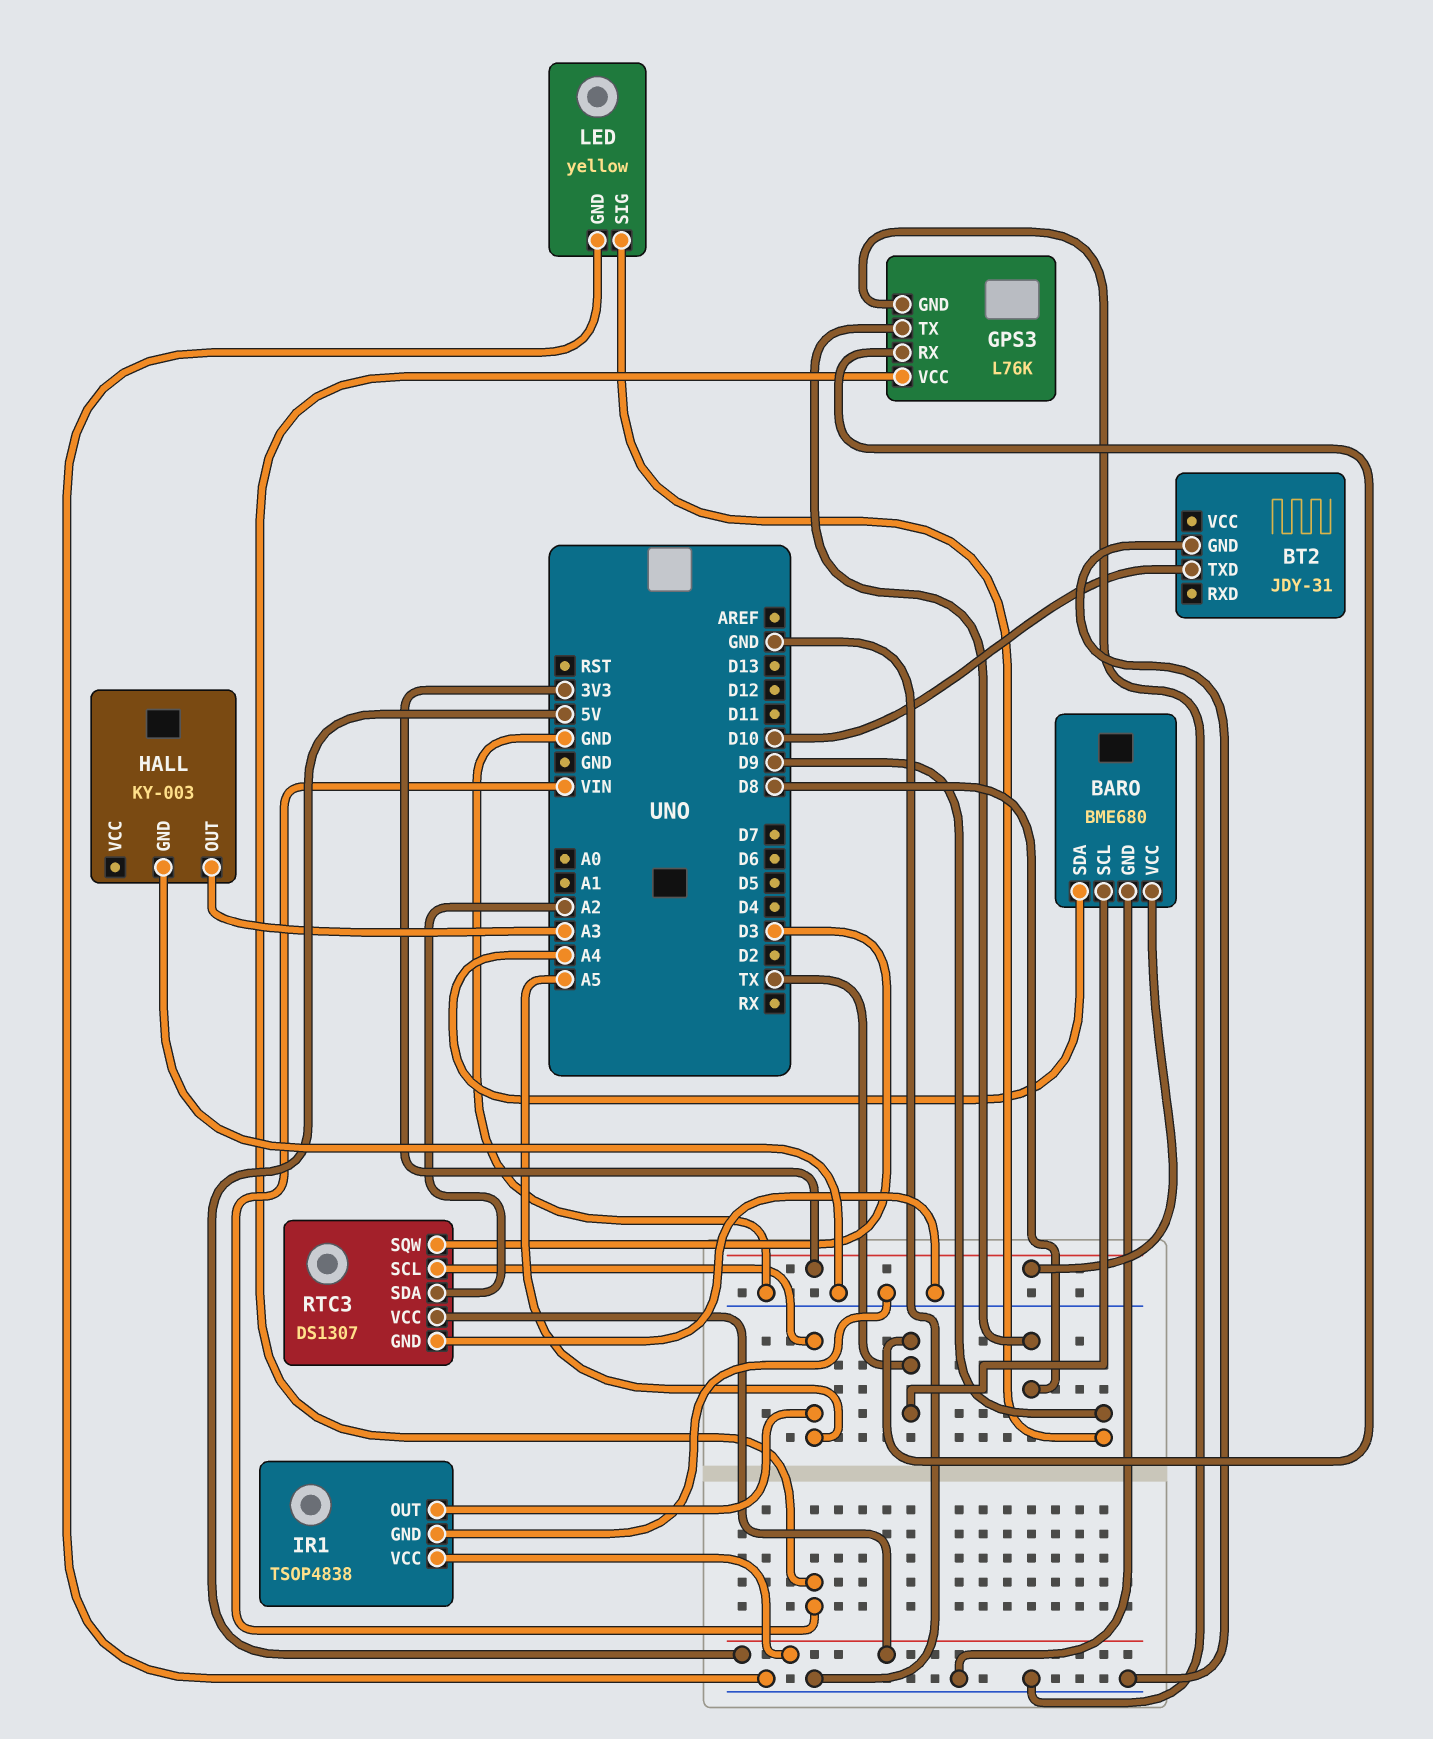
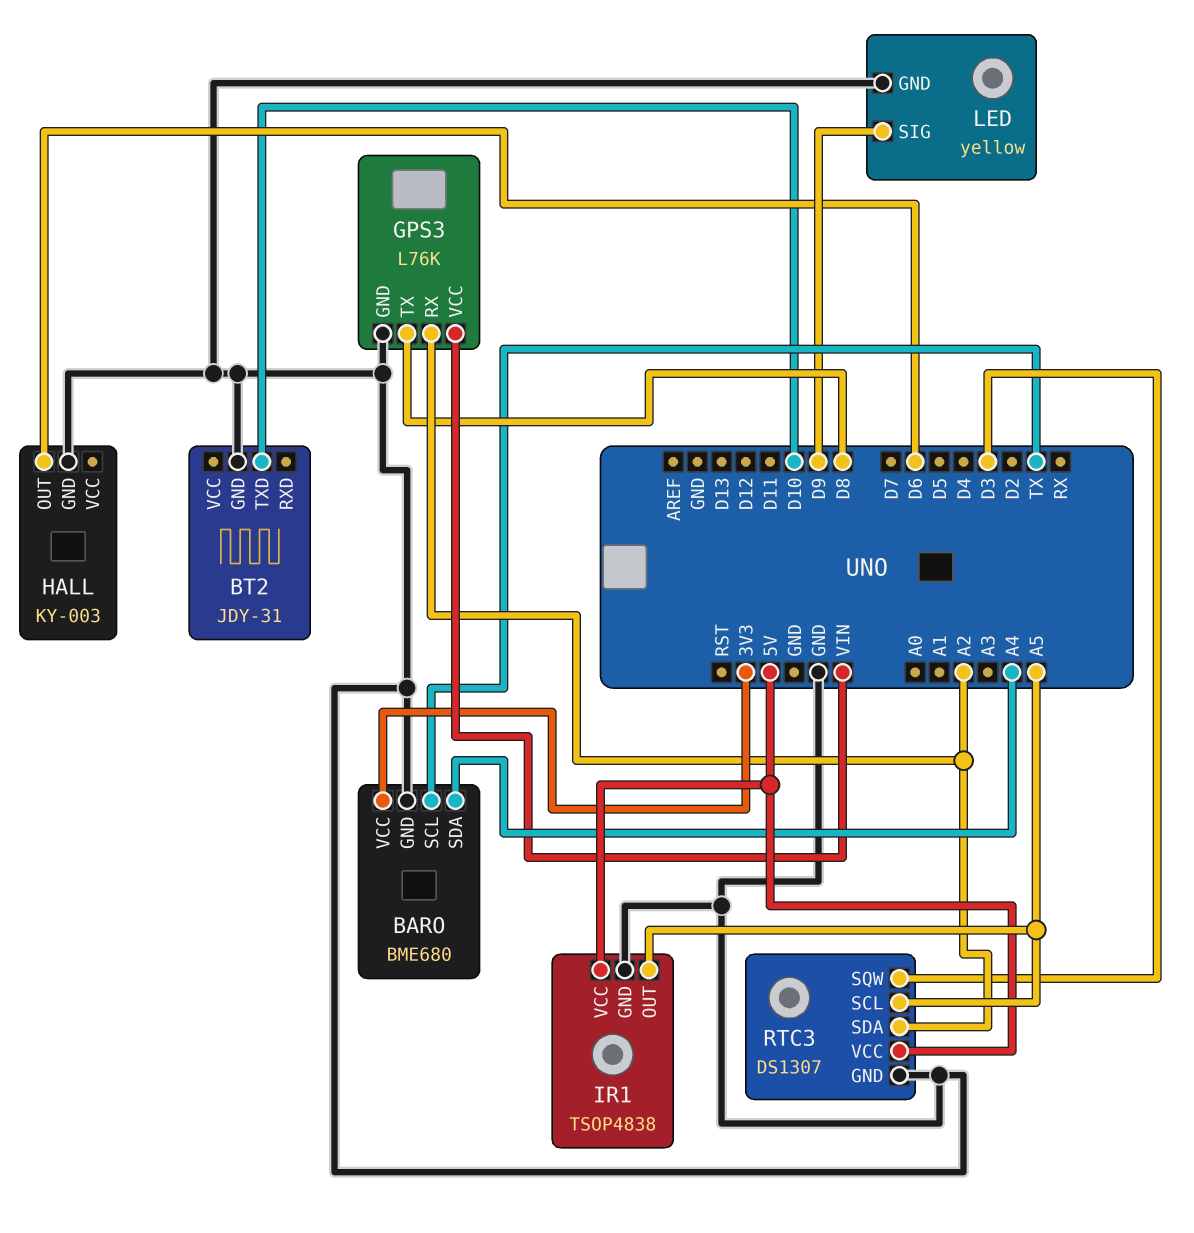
GPS3 pin RX: TX -> A2
HALL pin OUT: A3 -> D6

